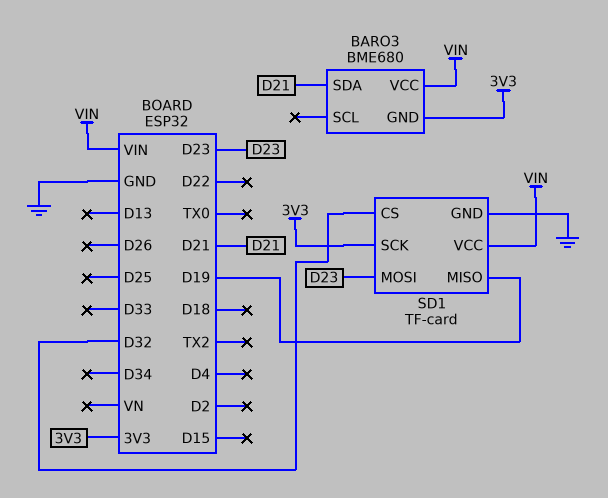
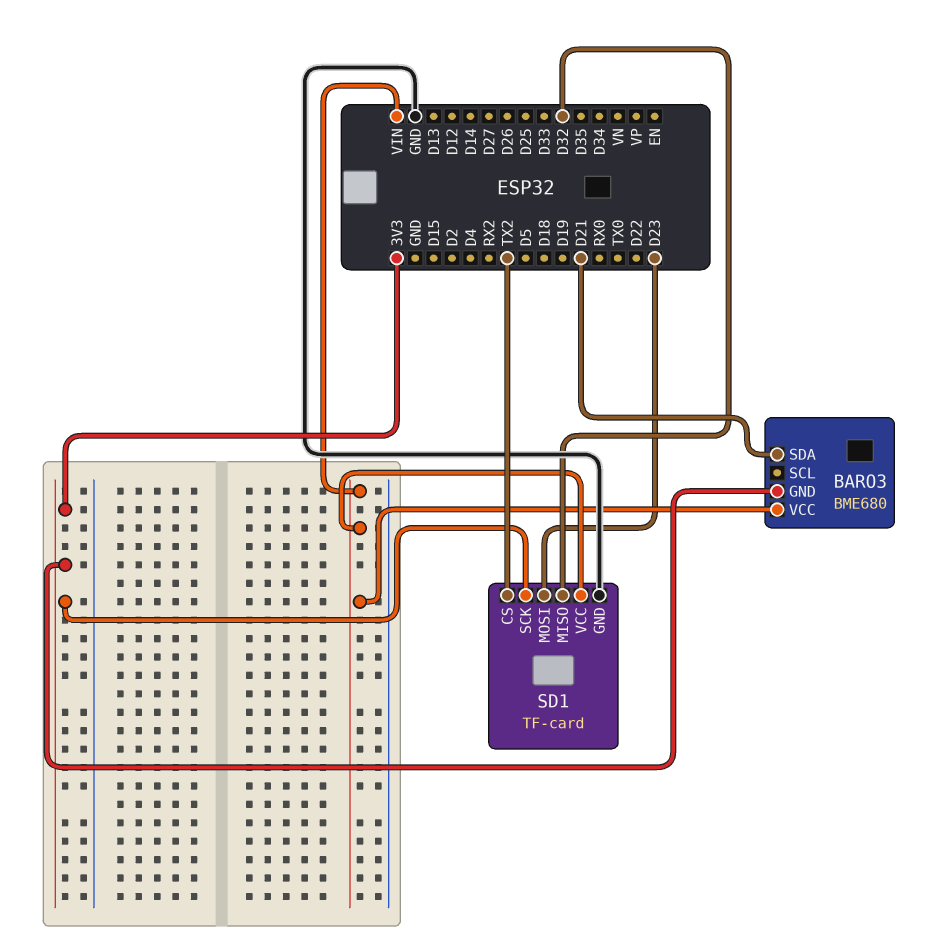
SD1 pin CS: D32 -> TX2
SD1 pin MISO: D19 -> D32

